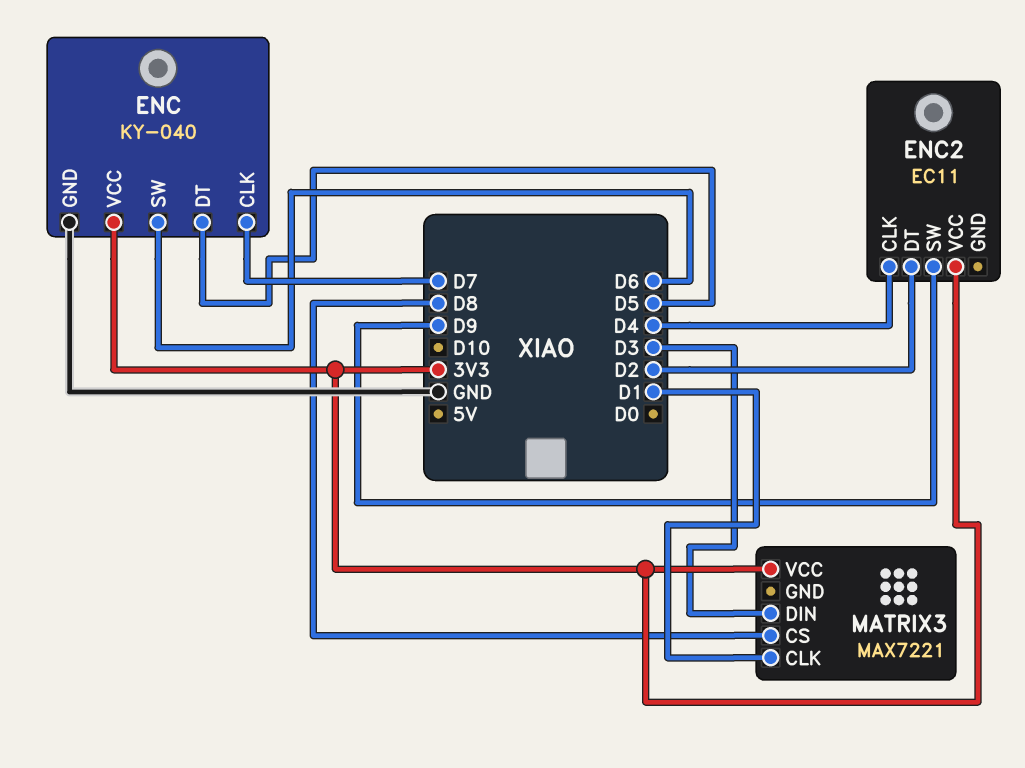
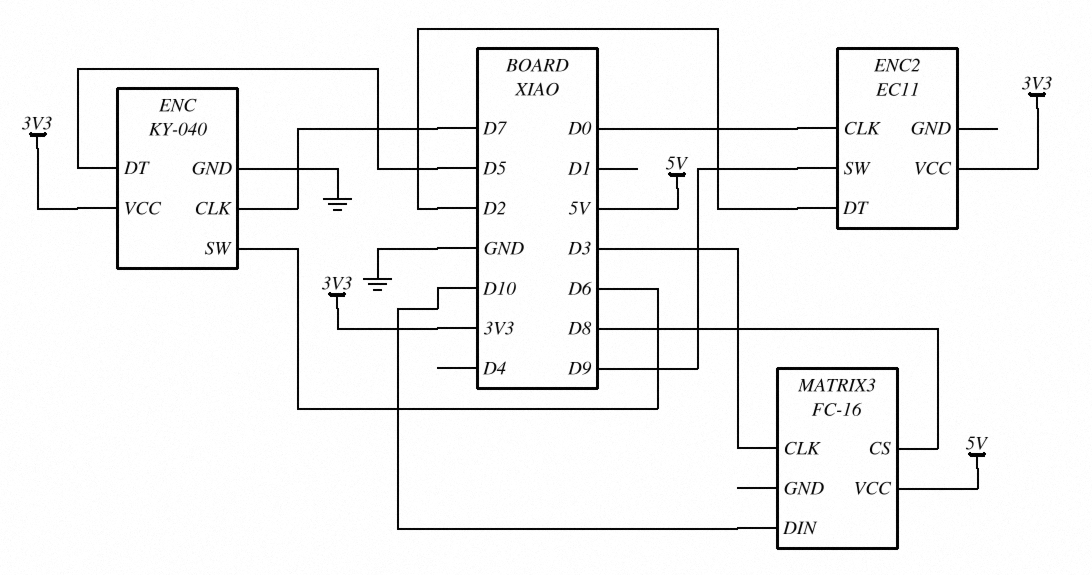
ENC2 pin CLK: D4 -> D0
MATRIX3: MAX7221 -> FC-16
MATRIX3 pin CLK: D1 -> D3
MATRIX3 pin DIN: D3 -> D10
MATRIX3 pin VCC: 3V3 -> 5V

